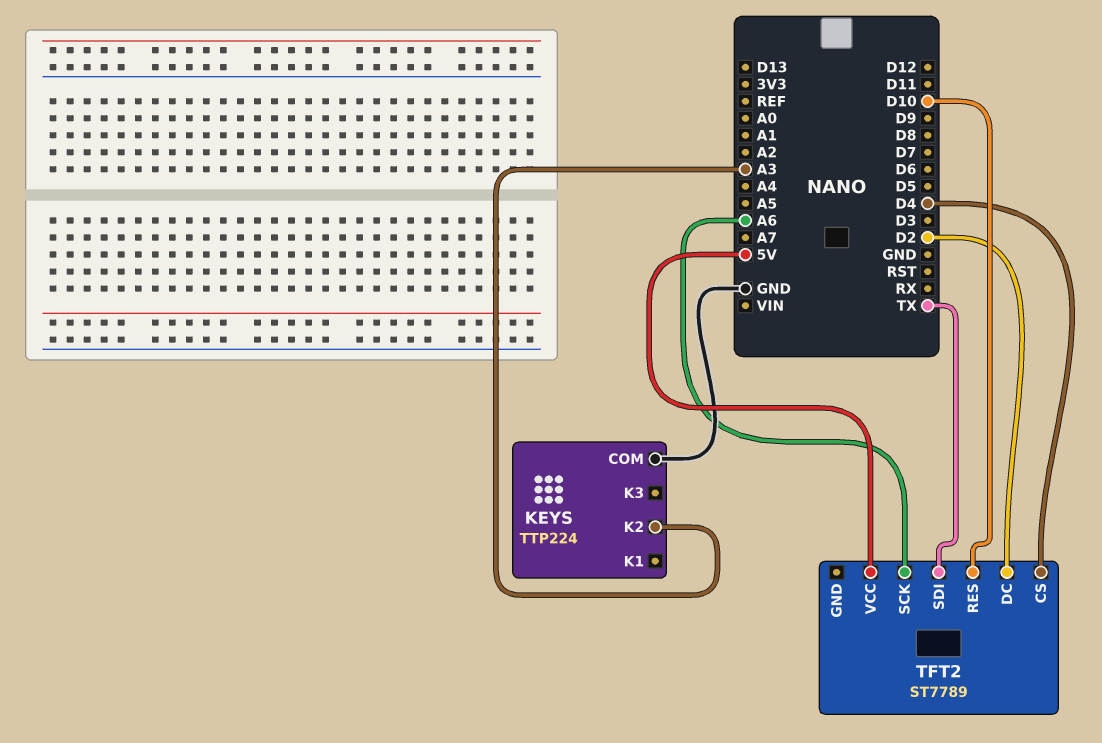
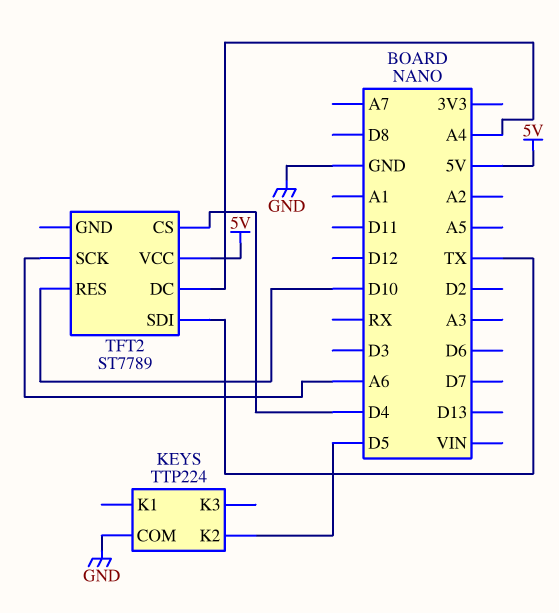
KEYS pin K2: A3 -> D5
TFT2 pin DC: D2 -> A4

